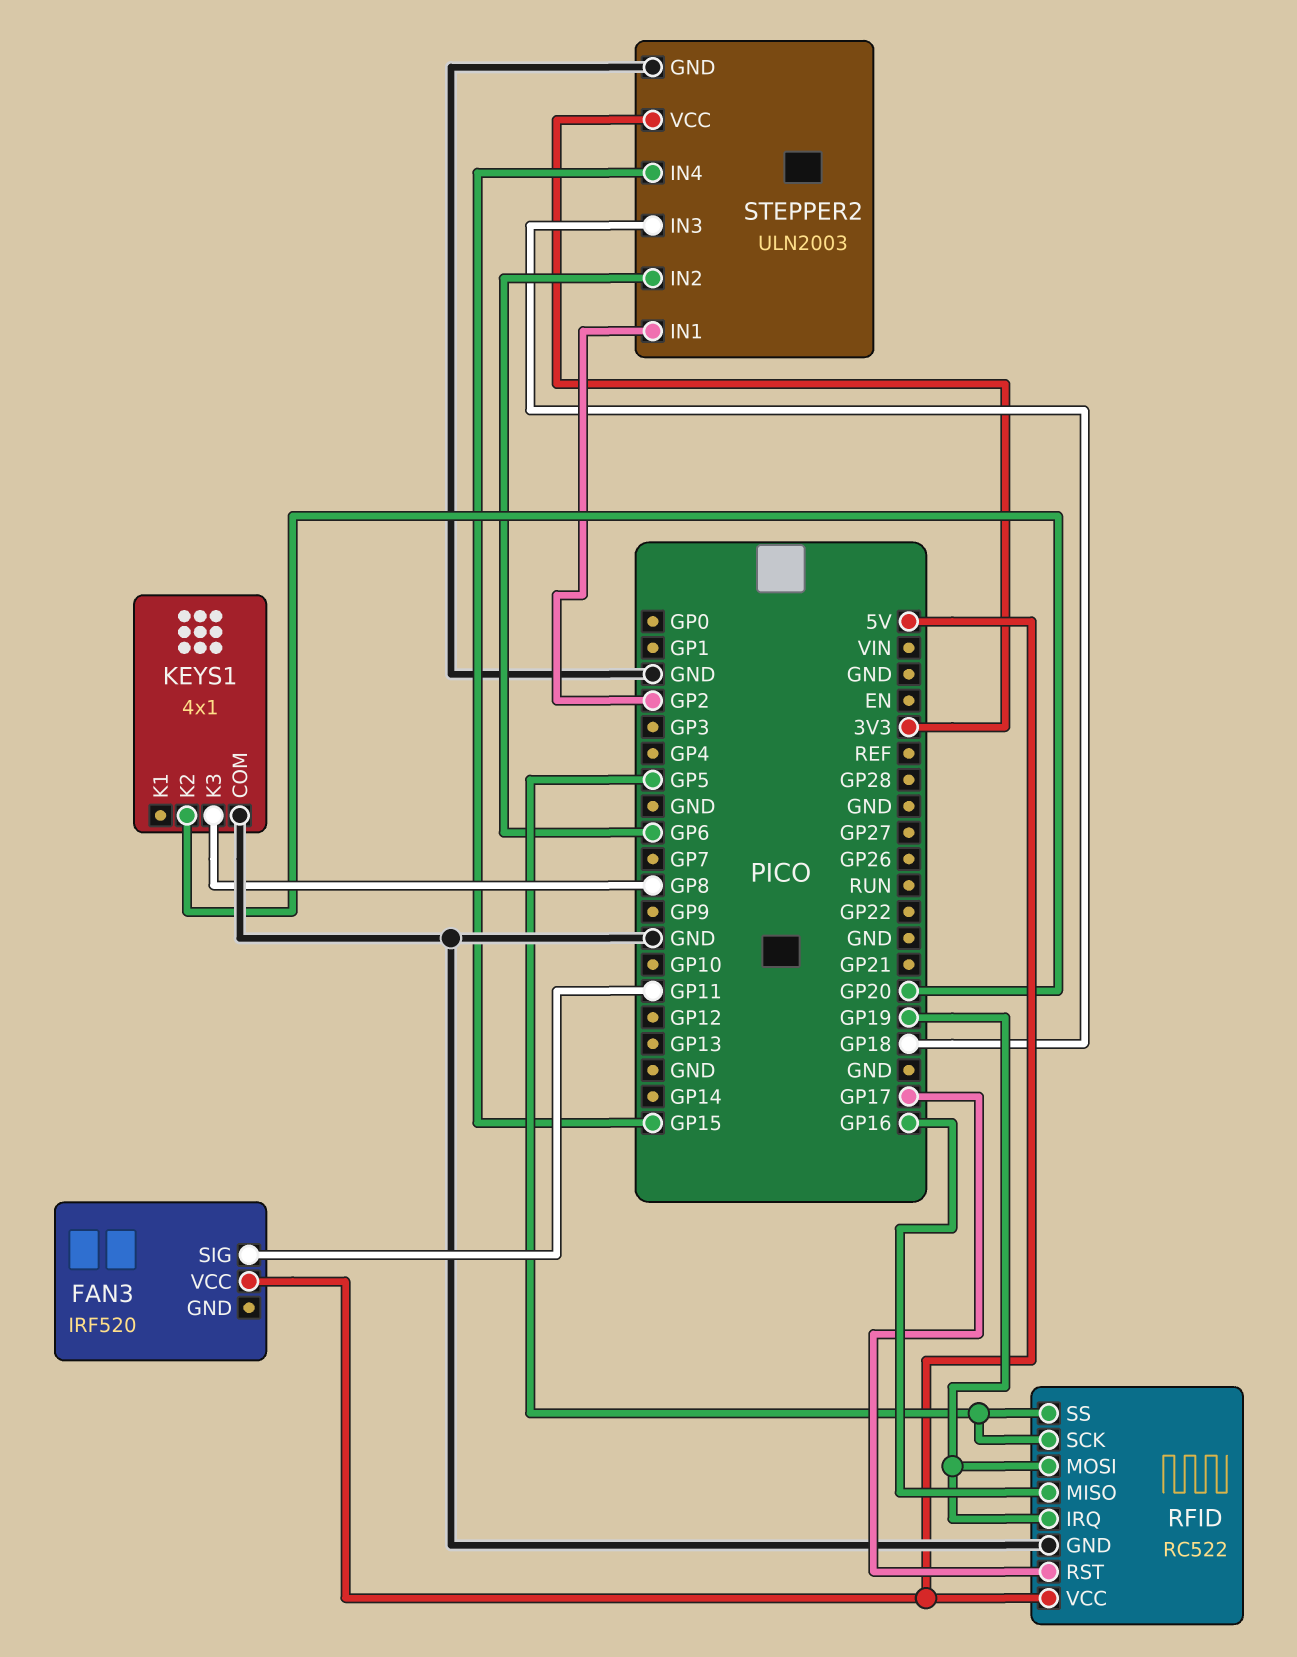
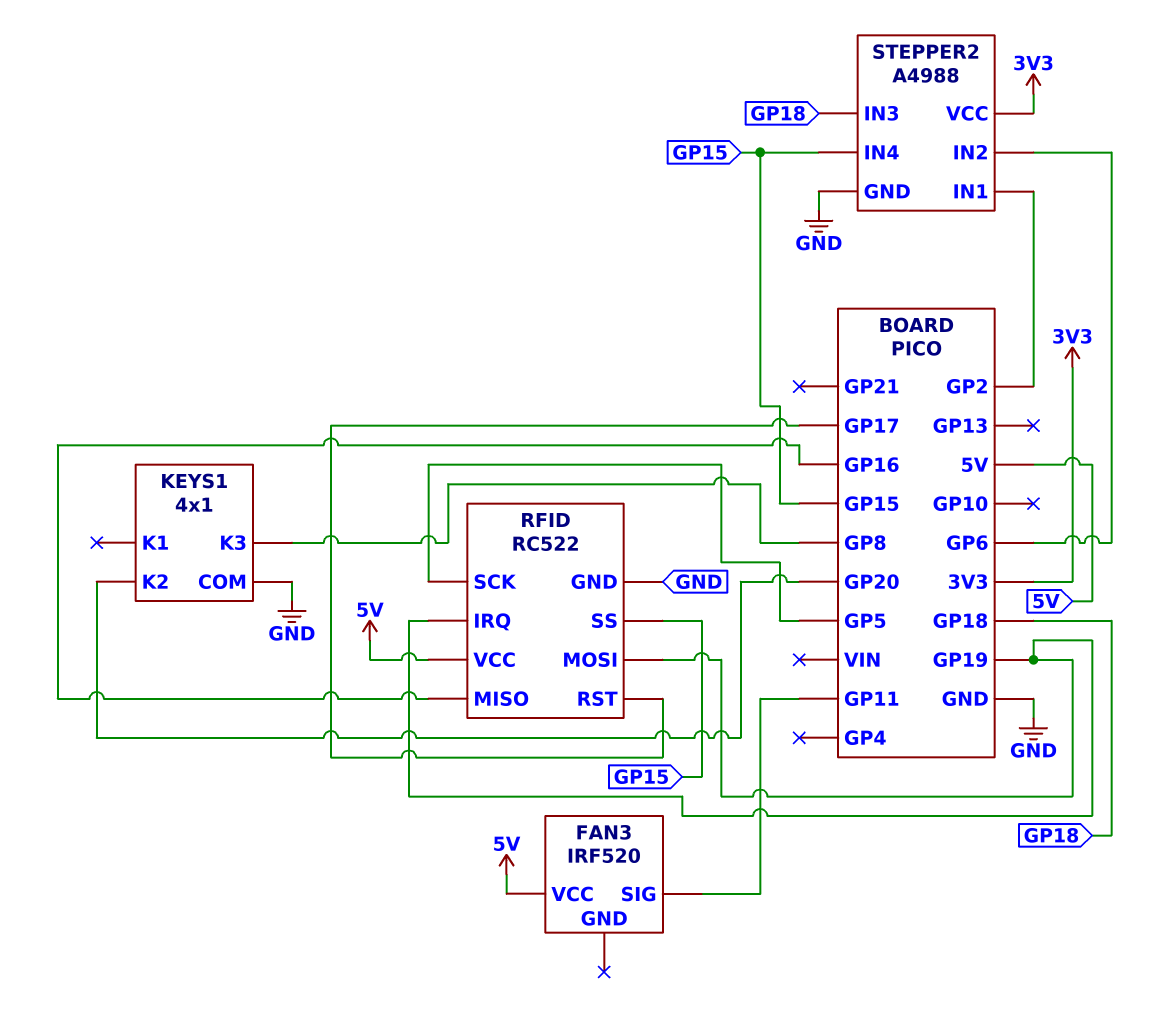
RFID pin SS: GP5 -> GP15
STEPPER2: ULN2003 -> A4988

